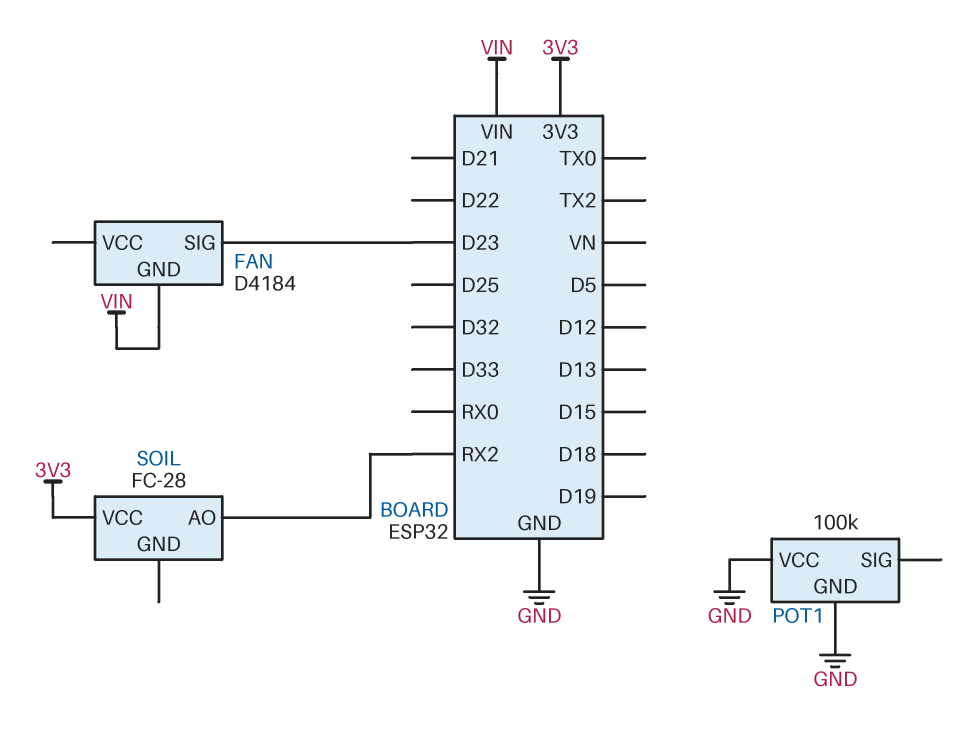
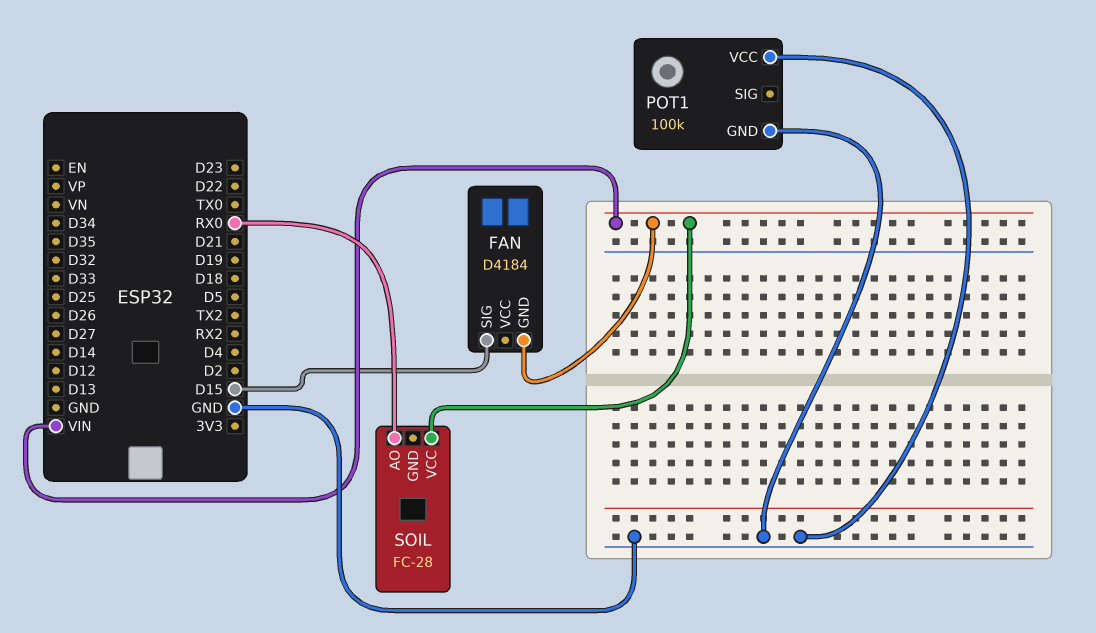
FAN pin SIG: D23 -> D15
SOIL pin AO: RX2 -> RX0
SOIL pin VCC: 3V3 -> VIN

